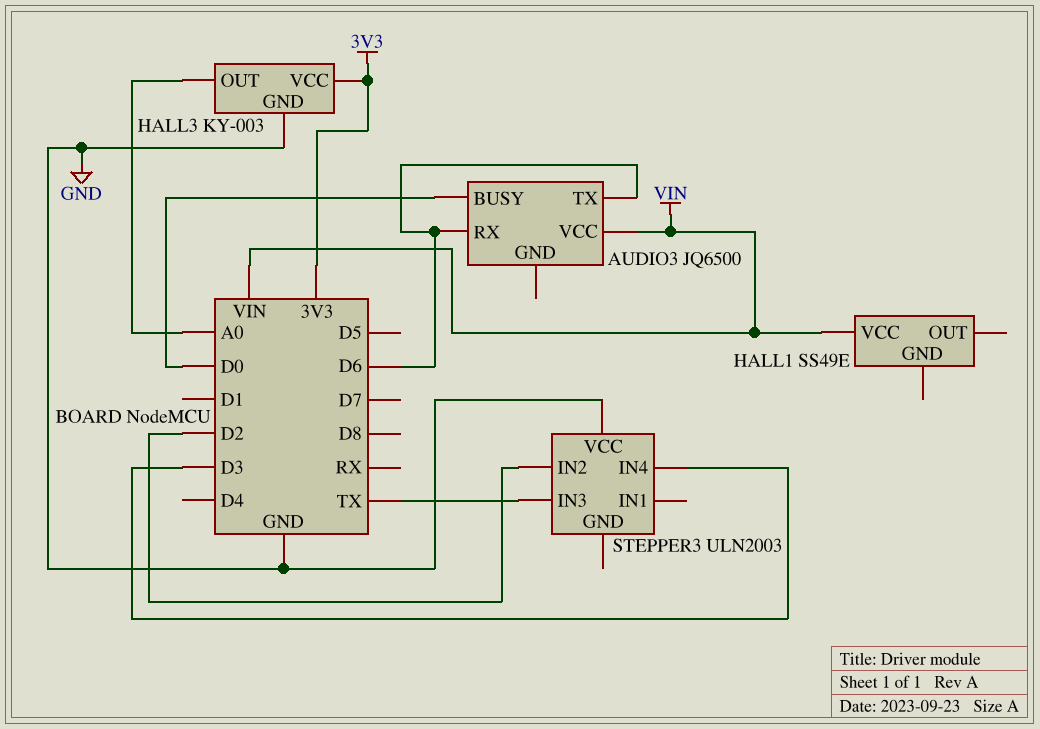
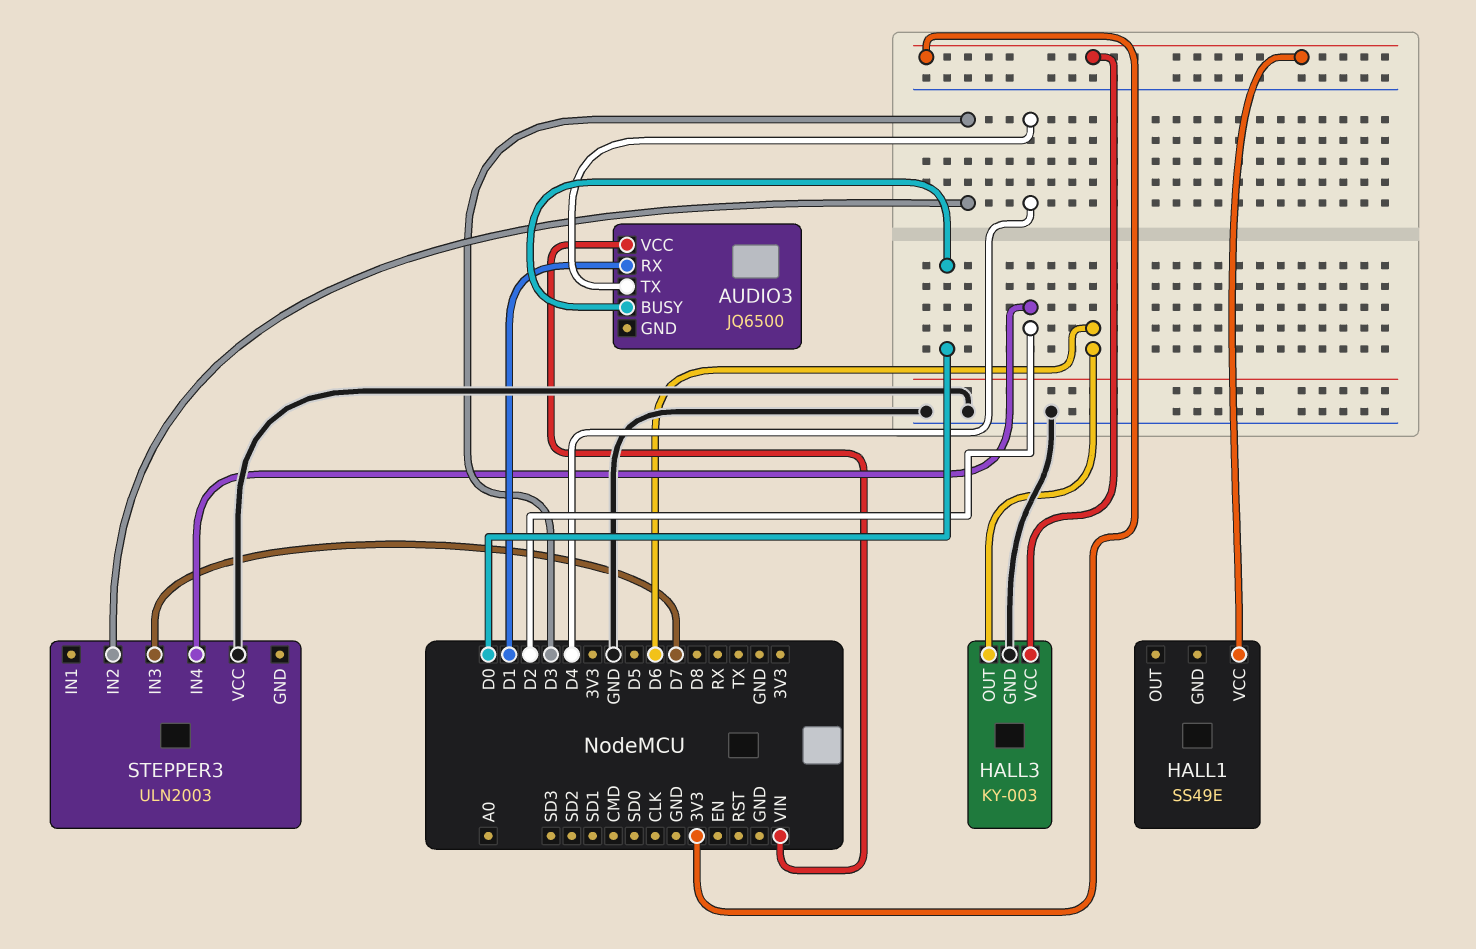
AUDIO3 pin RX: D6 -> D1
AUDIO3 pin TX: D6 -> D4
HALL1 pin VCC: VIN -> 3V3
HALL3 pin OUT: A0 -> D6
STEPPER3 pin IN2: D2 -> D3
STEPPER3 pin IN3: TX -> D7
STEPPER3 pin IN4: D3 -> D2

